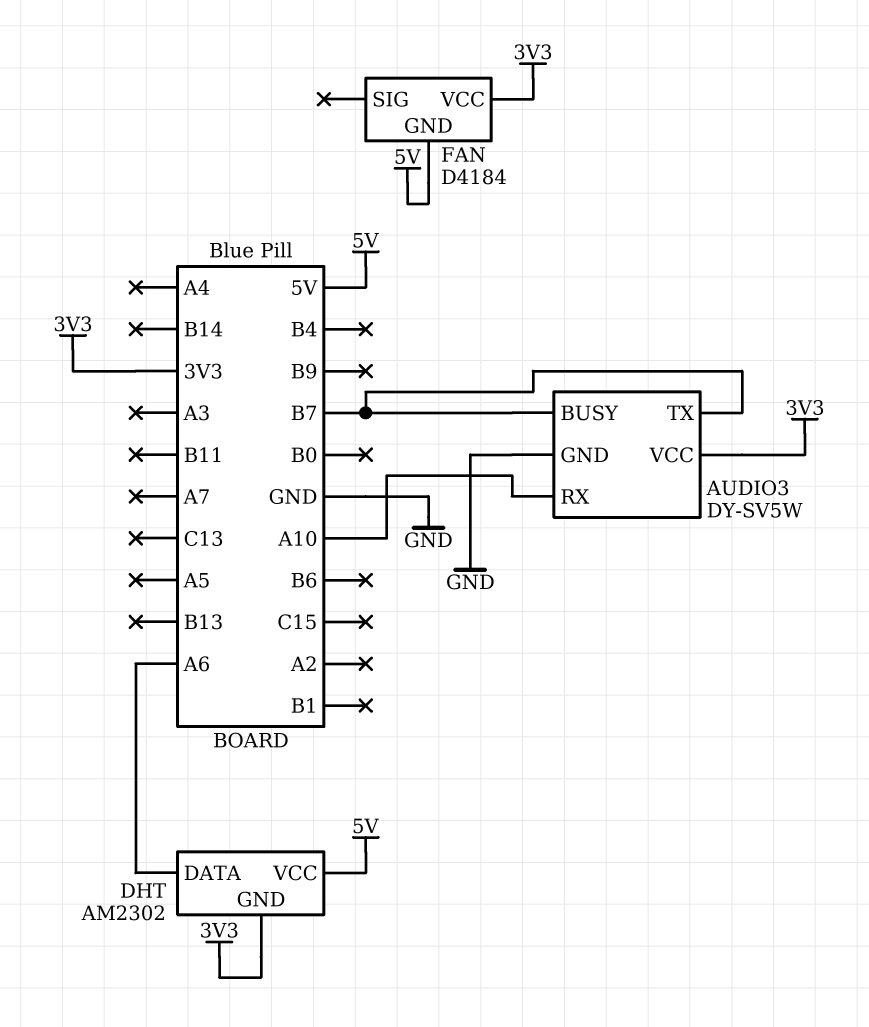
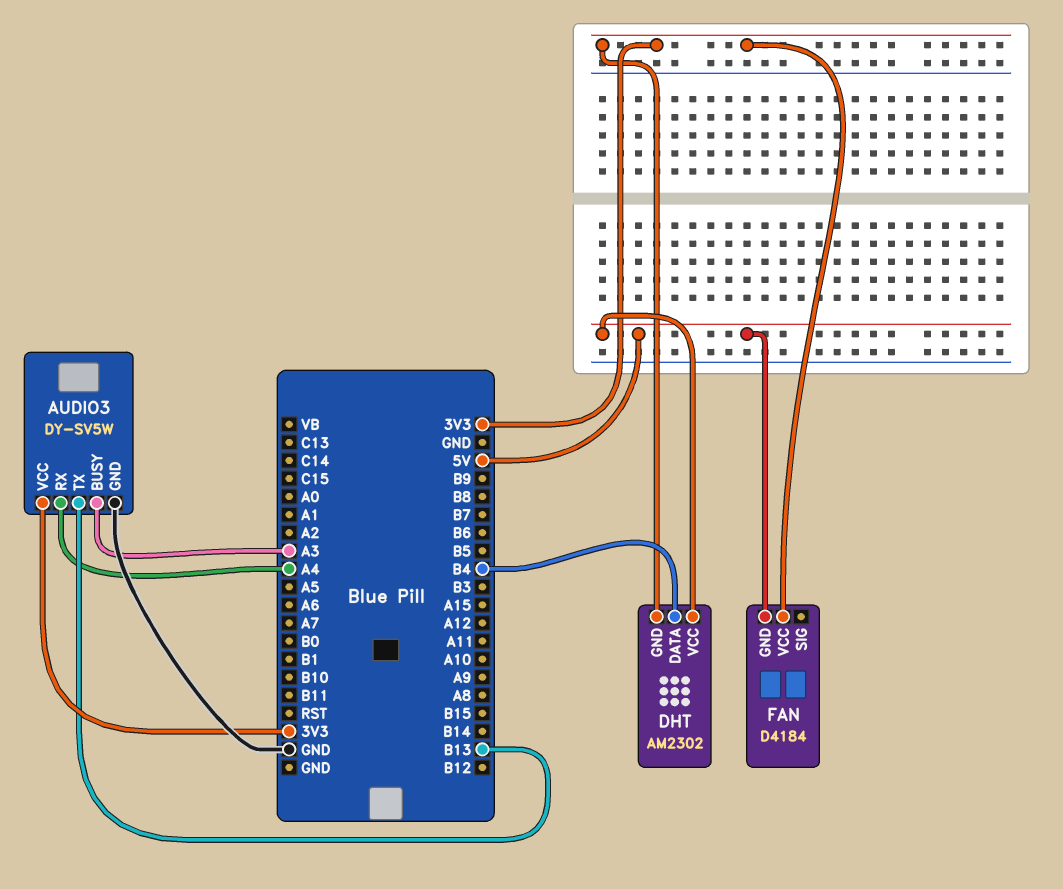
AUDIO3 pin BUSY: B7 -> A3
AUDIO3 pin RX: A10 -> A4
AUDIO3 pin TX: B7 -> B13
DHT pin DATA: A6 -> B4

